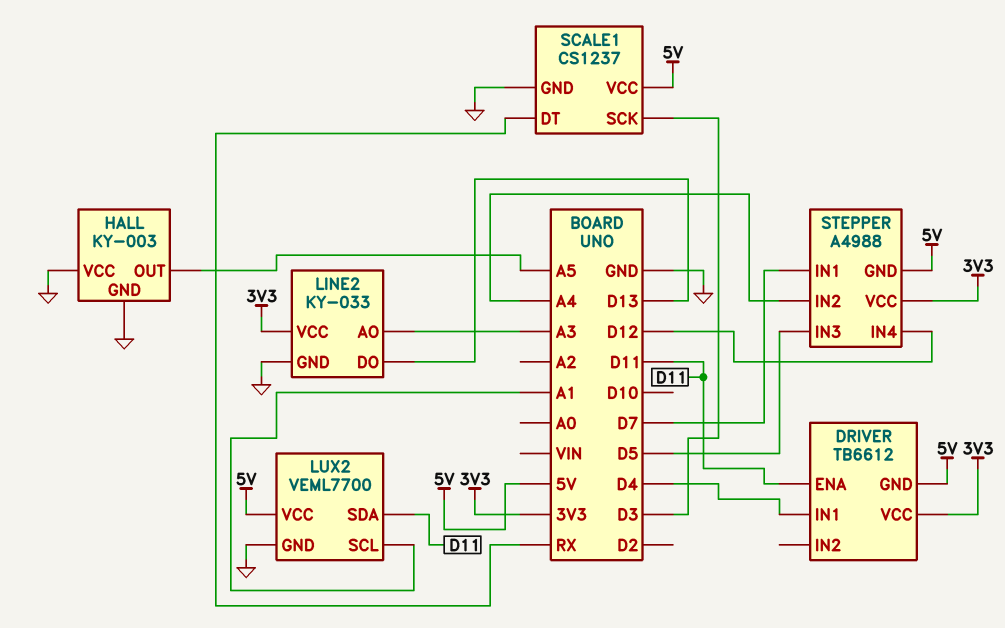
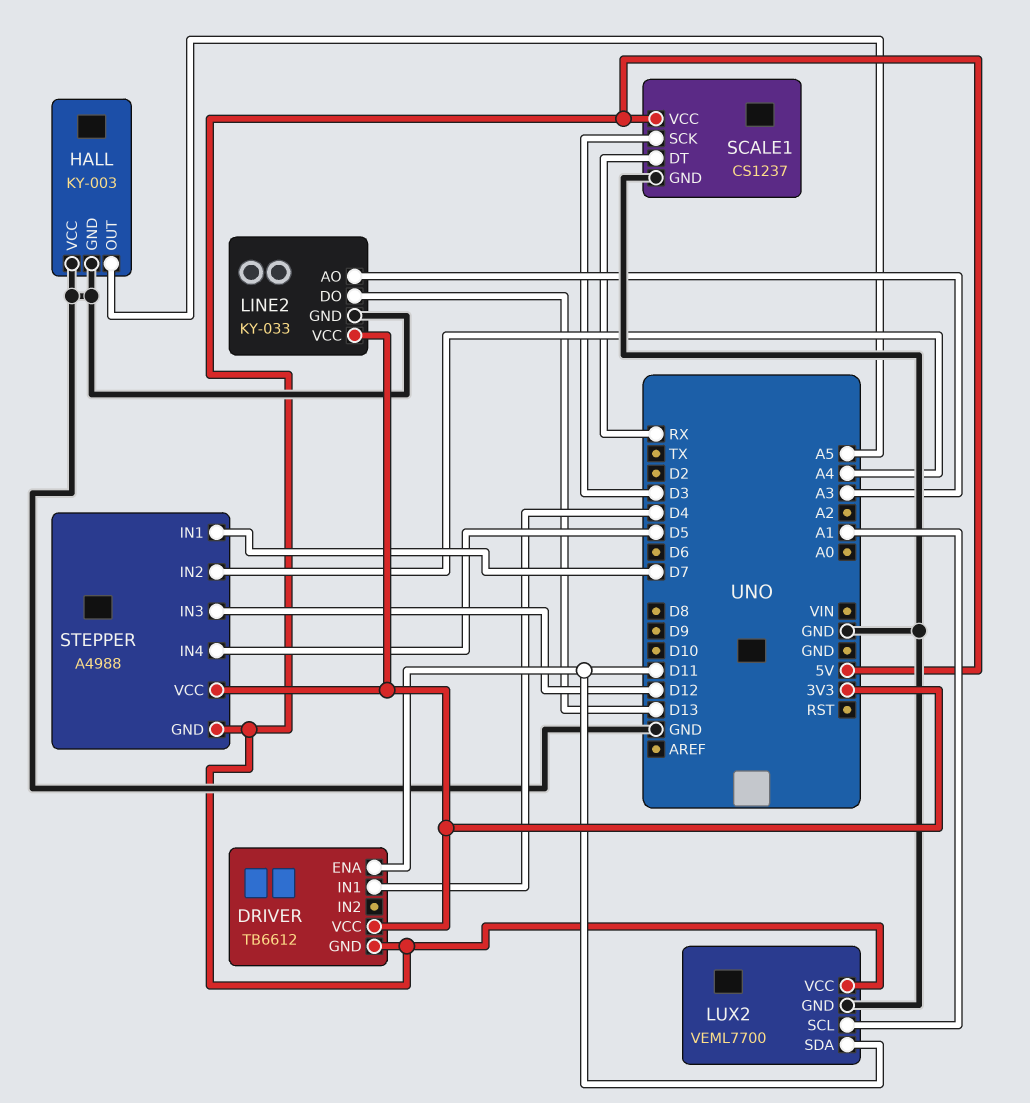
STEPPER pin IN3: D5 -> D12
STEPPER pin IN4: D12 -> D5

